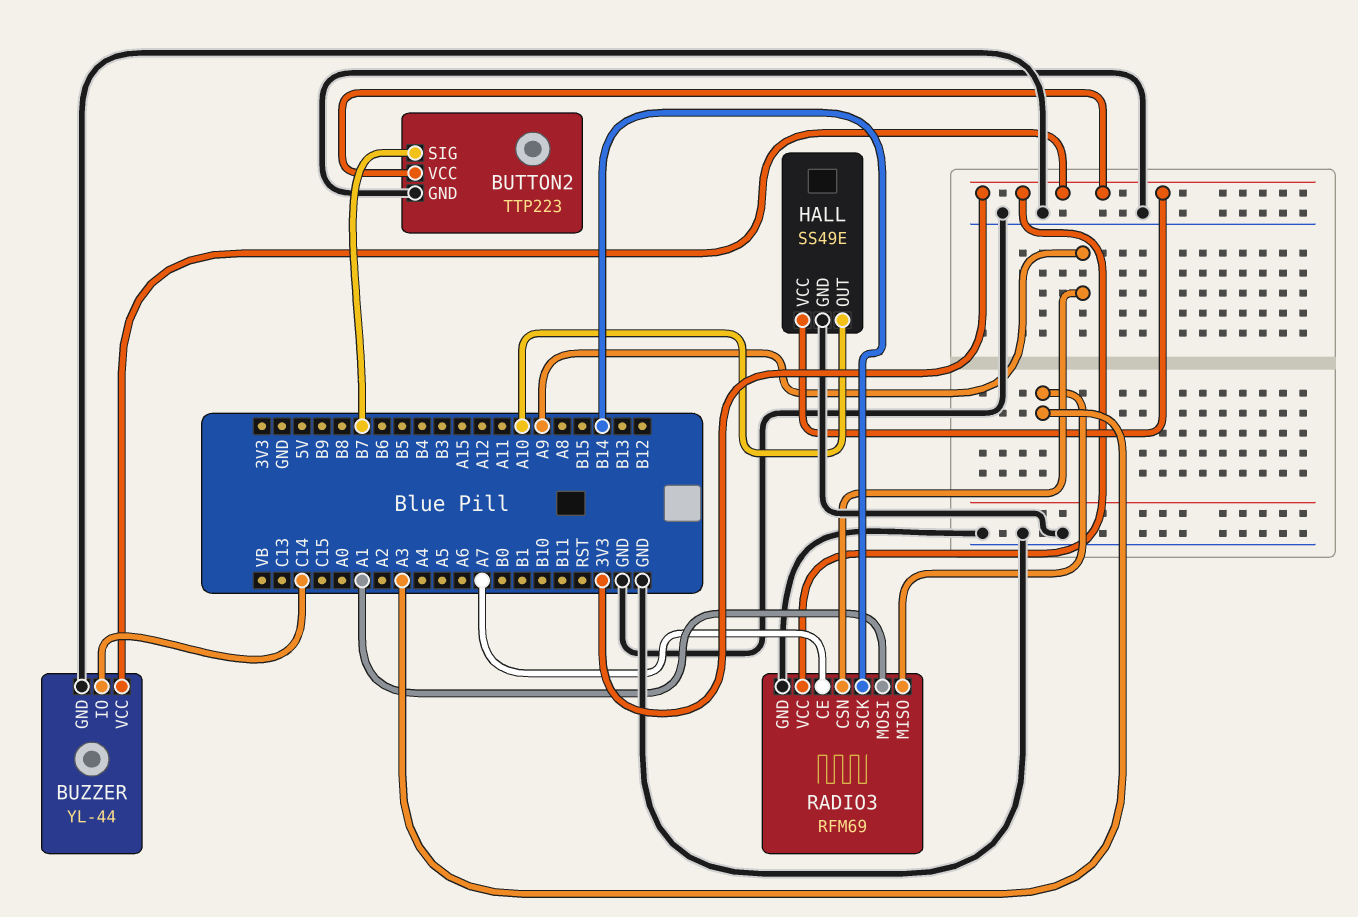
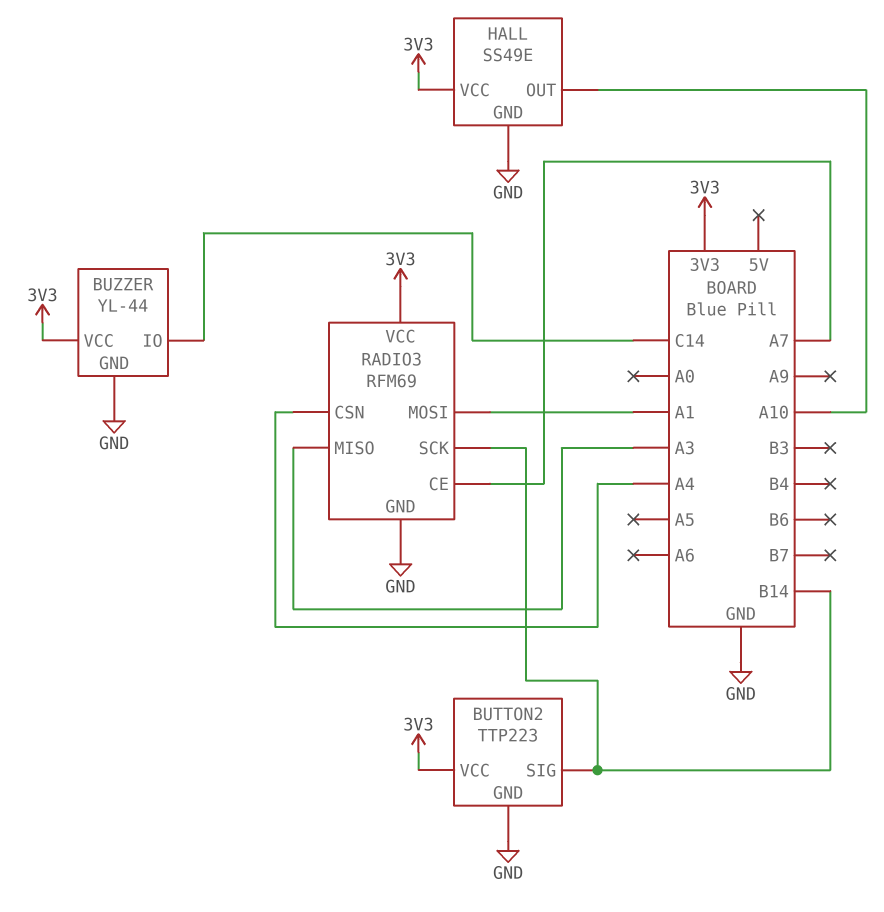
BUTTON2 pin SIG: B7 -> B14
RADIO3 pin CSN: A9 -> A4

